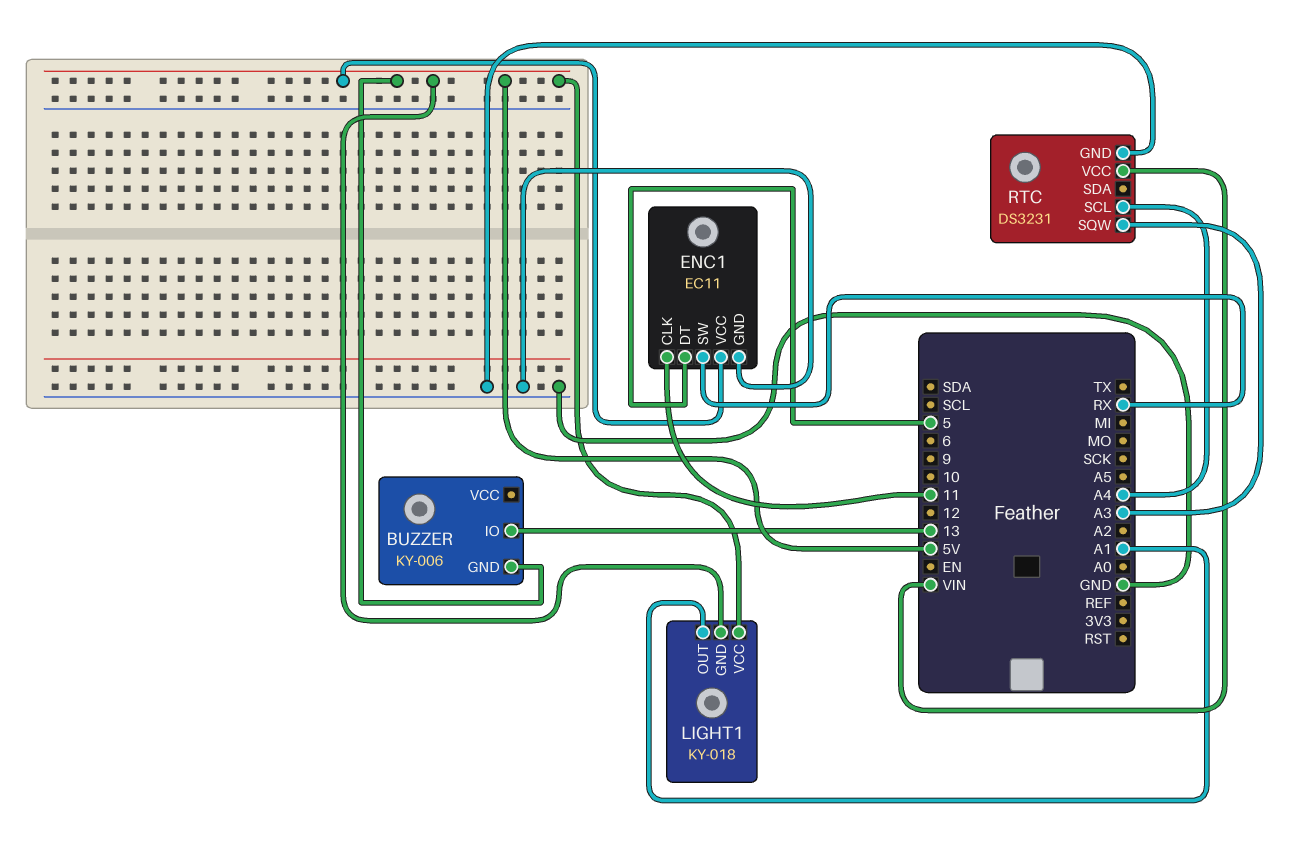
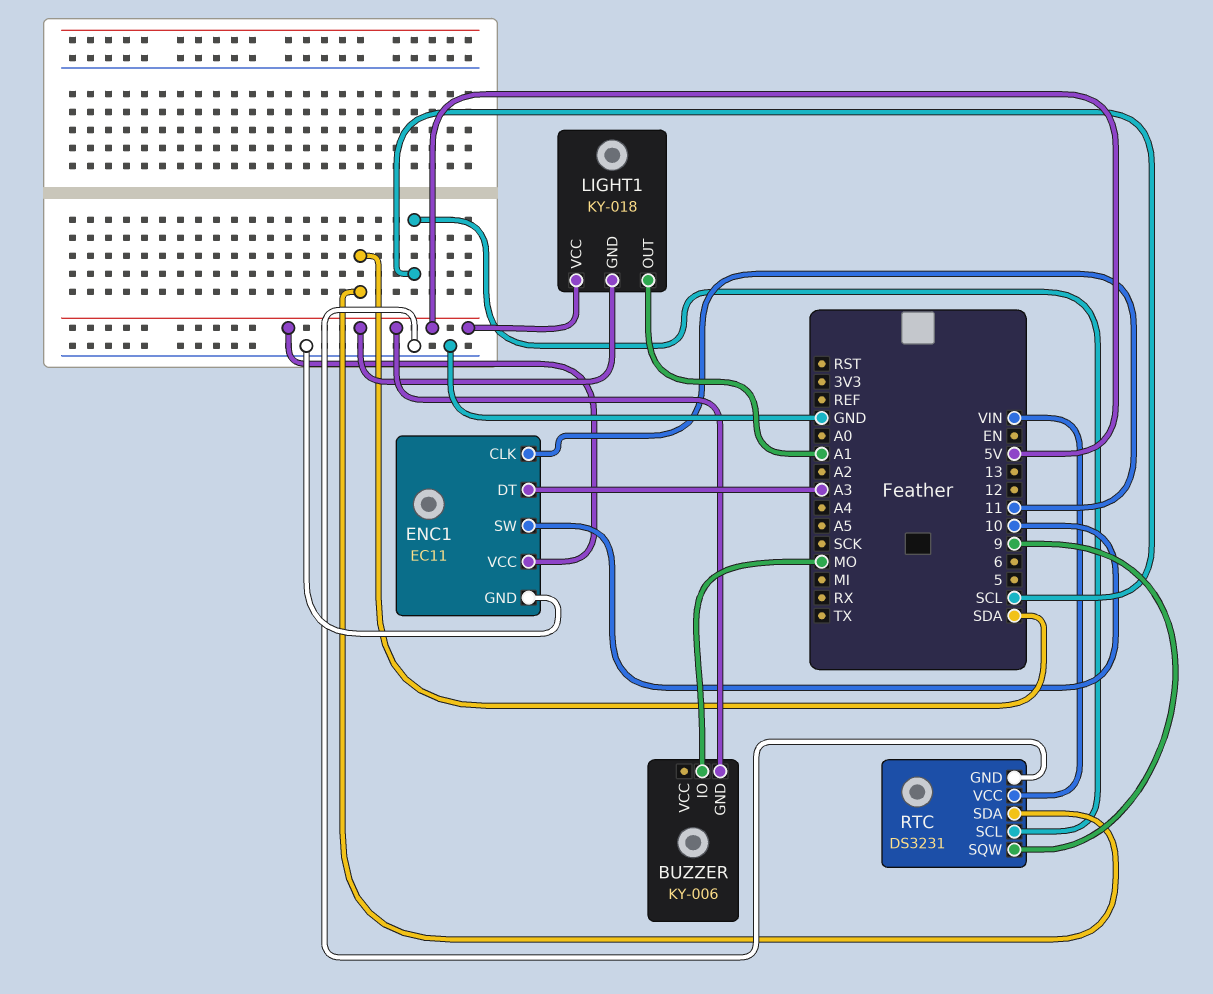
BUZZER pin IO: 13 -> MO
ENC1 pin DT: 5 -> A3
ENC1 pin SW: RX -> 10
RTC pin SCL: A4 -> SCL
RTC pin SDA: none -> SDA
RTC pin SQW: A3 -> 9

